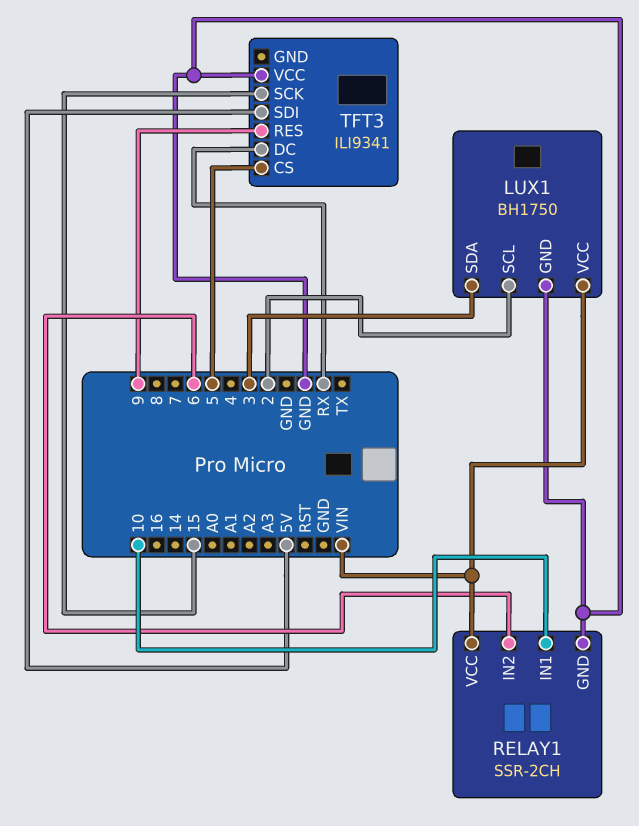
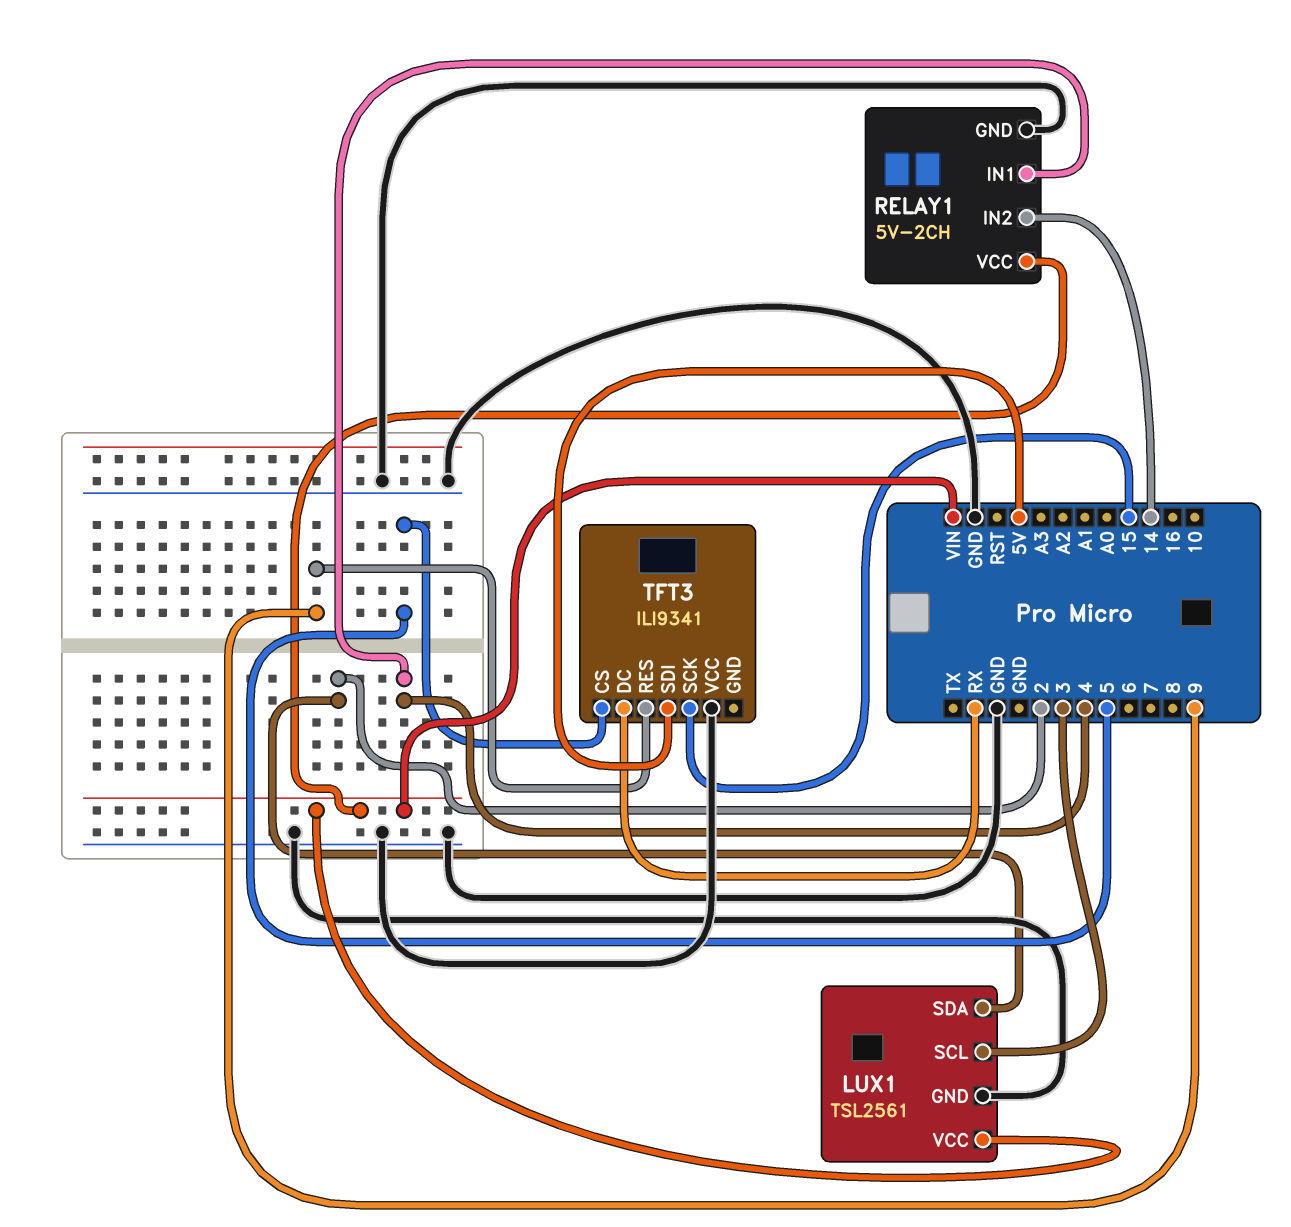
LUX1: BH1750 -> TSL2561
LUX1 pin SCL: 2 -> 3
LUX1 pin SDA: 3 -> 2
RELAY1: SSR-2CH -> 5V-2CH
RELAY1 pin IN1: 10 -> 4
RELAY1 pin IN2: 6 -> 14

